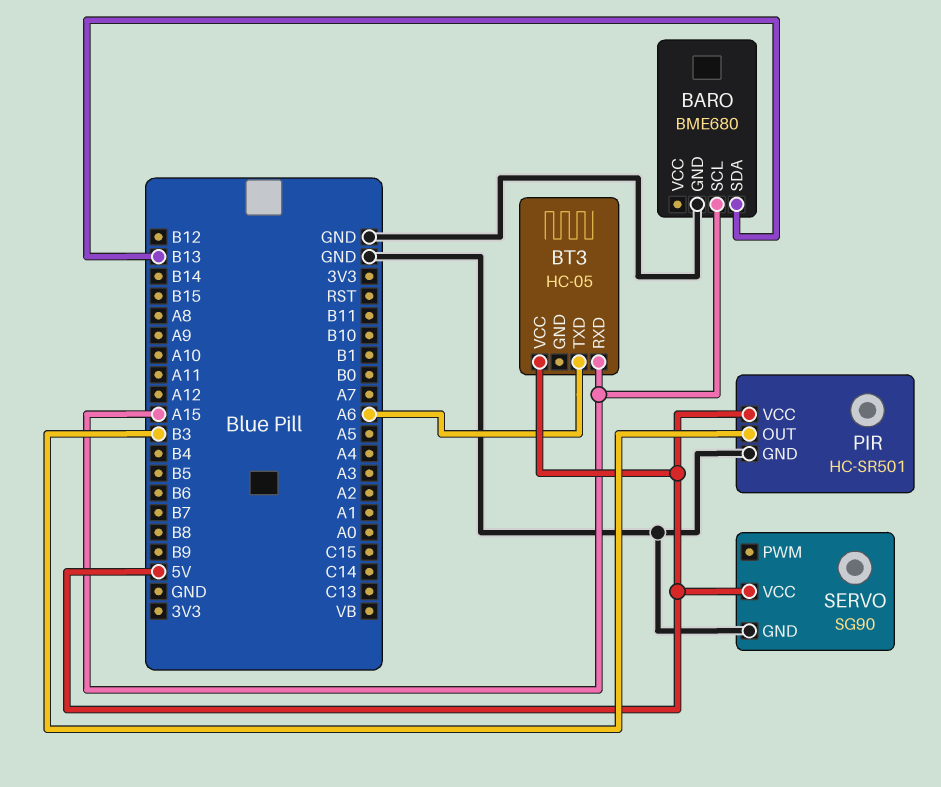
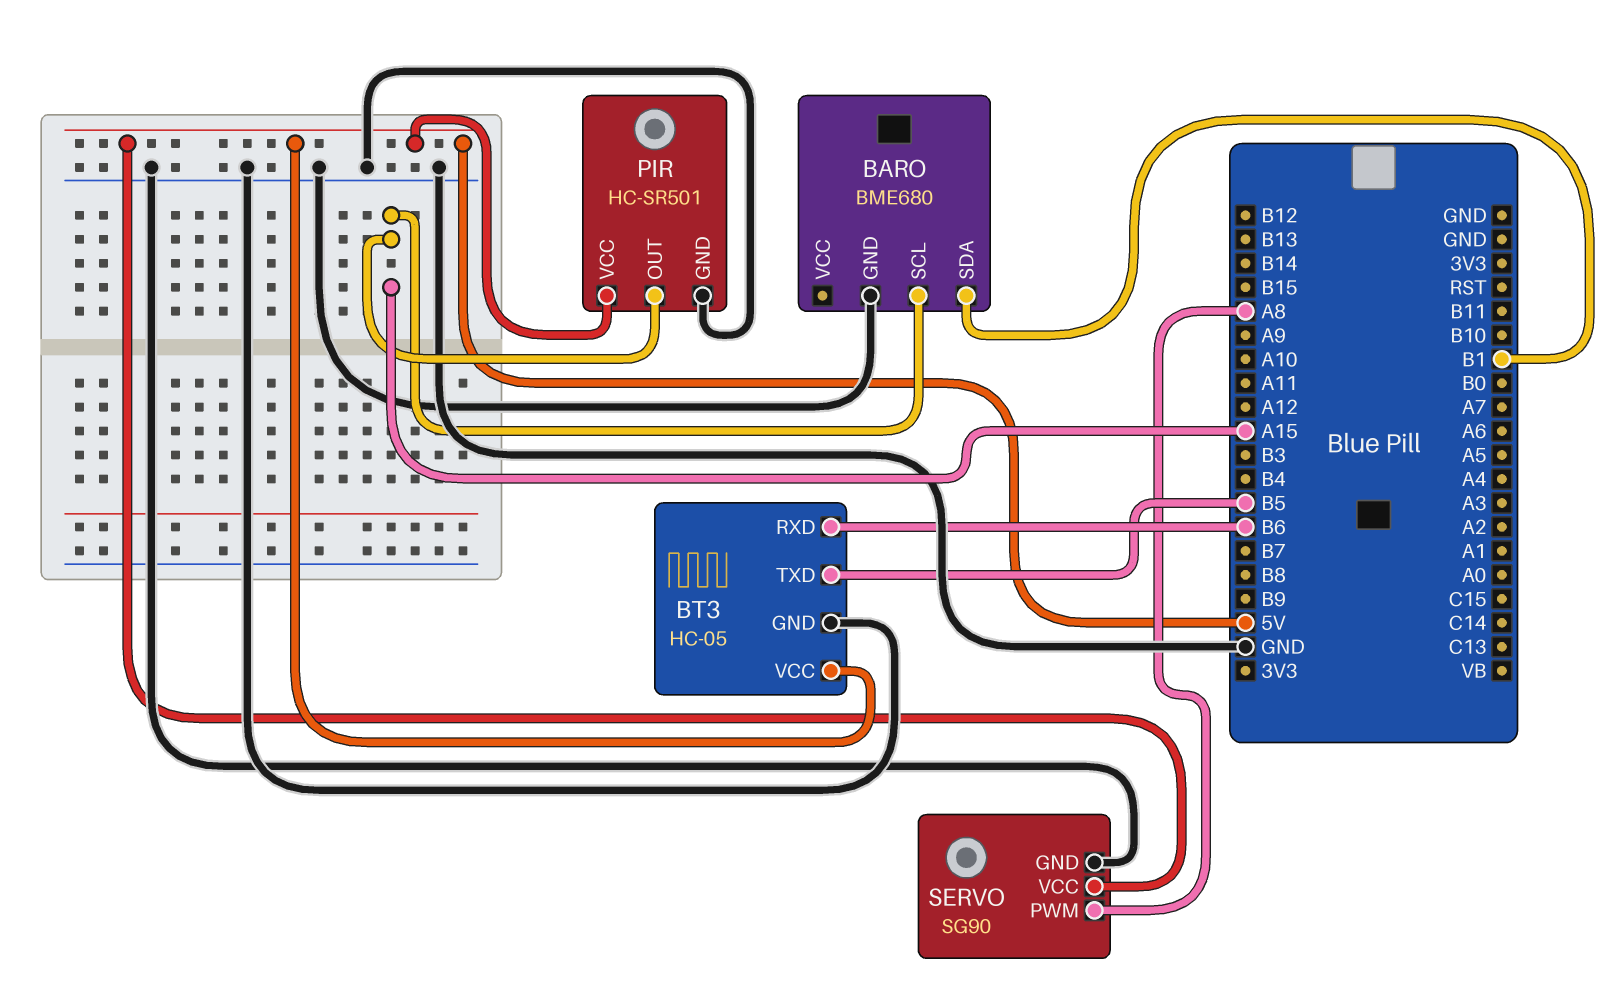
BARO pin SDA: B13 -> B1
BT3 pin GND: none -> GND
BT3 pin RXD: A15 -> B6
BT3 pin TXD: A6 -> B5
PIR pin OUT: B3 -> A15
SERVO pin PWM: none -> A8

